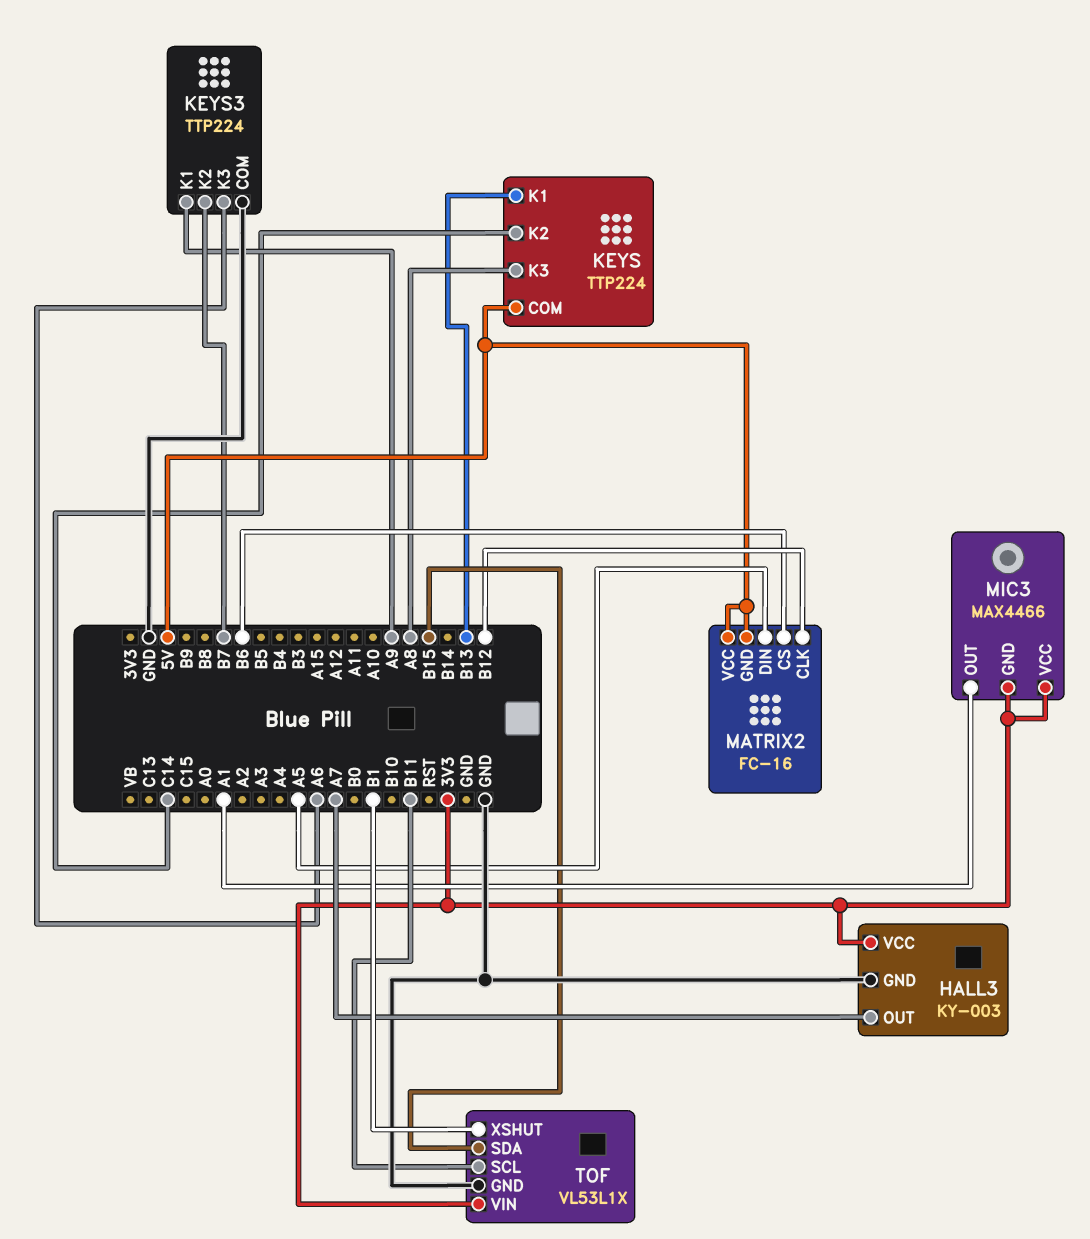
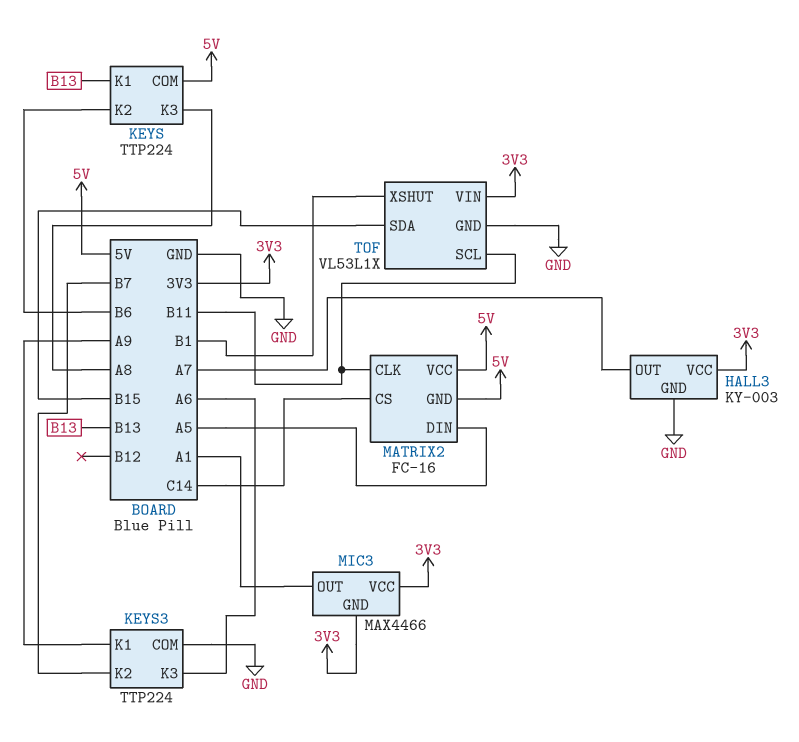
KEYS pin K2: C14 -> B6
MATRIX2 pin CLK: B12 -> B11
MATRIX2 pin CS: B6 -> C14

